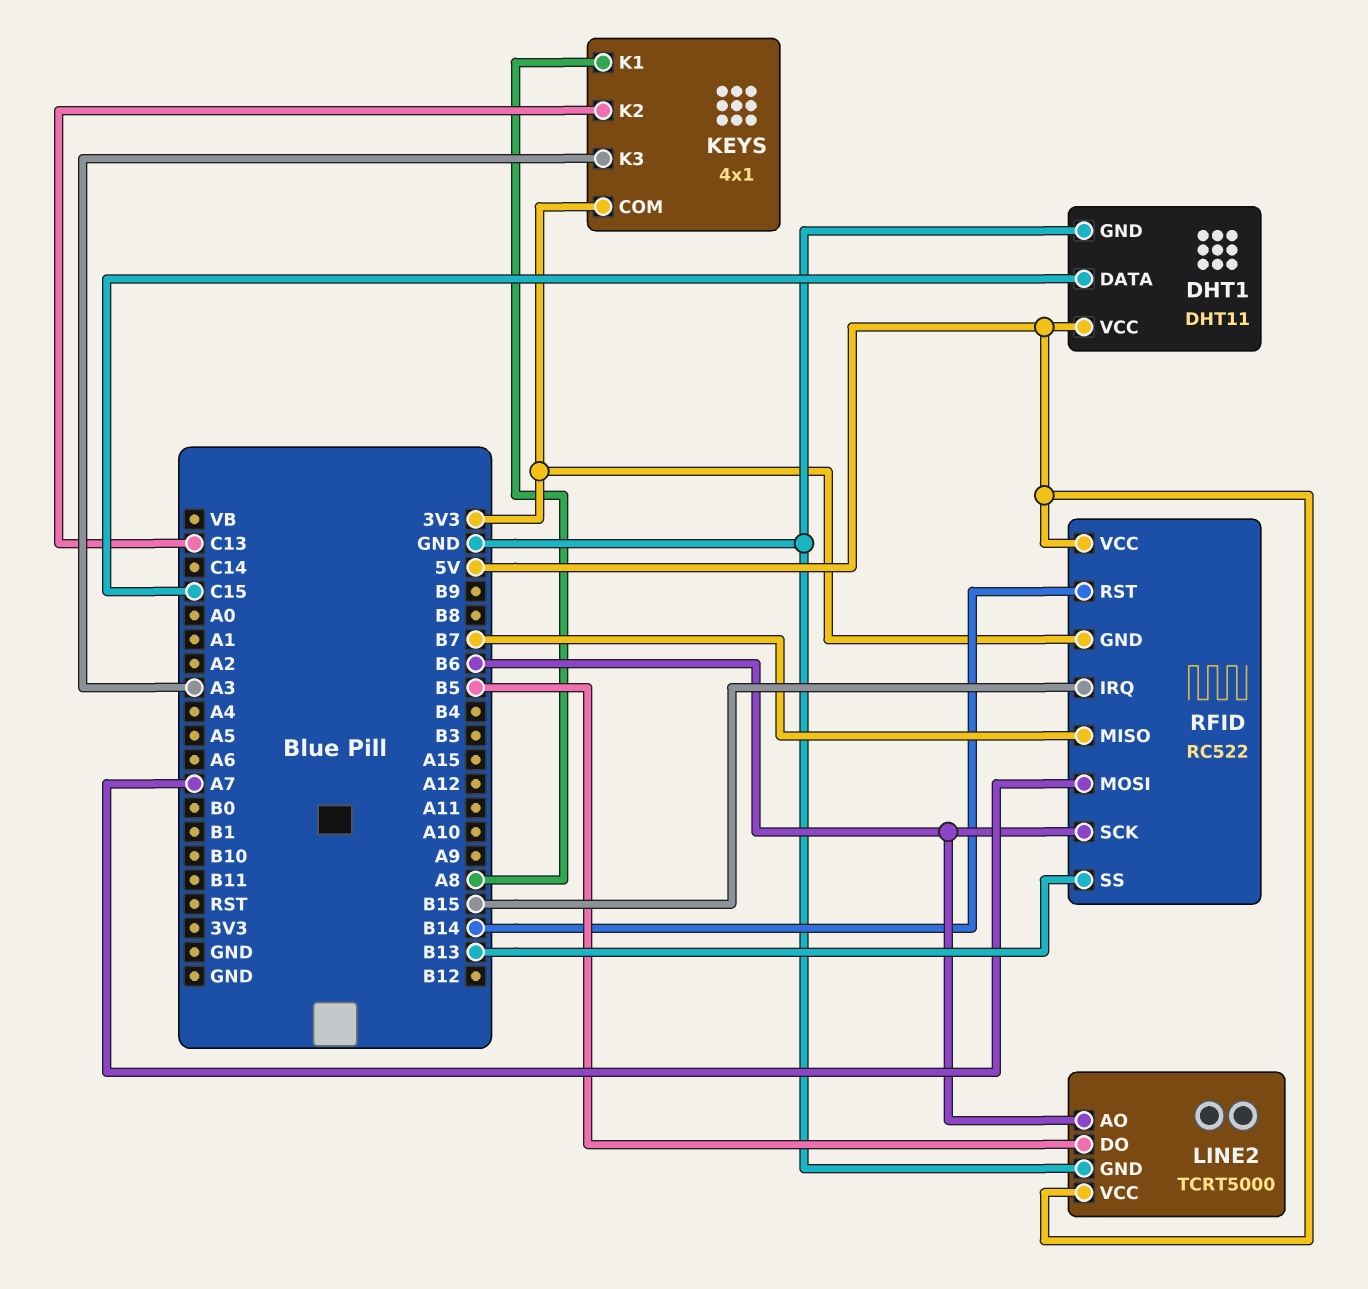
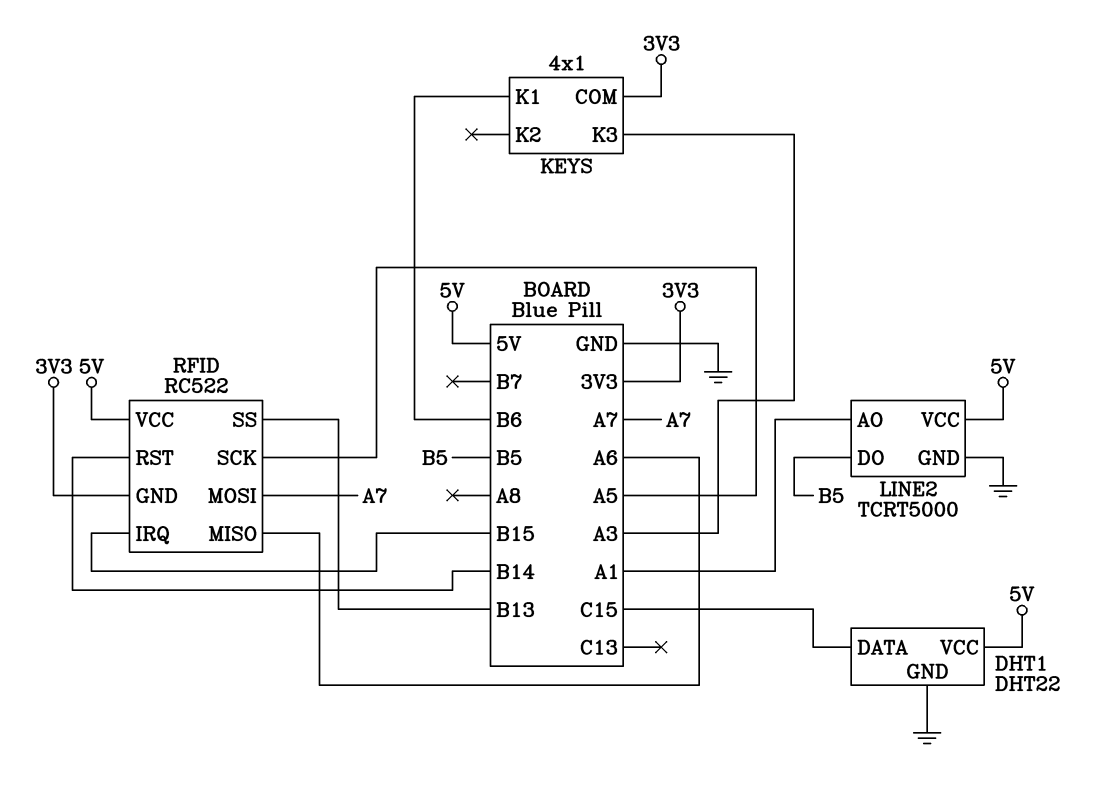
DHT1: DHT11 -> DHT22
KEYS pin K1: A8 -> B6
KEYS pin K2: C13 -> none
LINE2 pin AO: B6 -> A1
RFID pin MISO: B7 -> A6
RFID pin SCK: B6 -> A5

